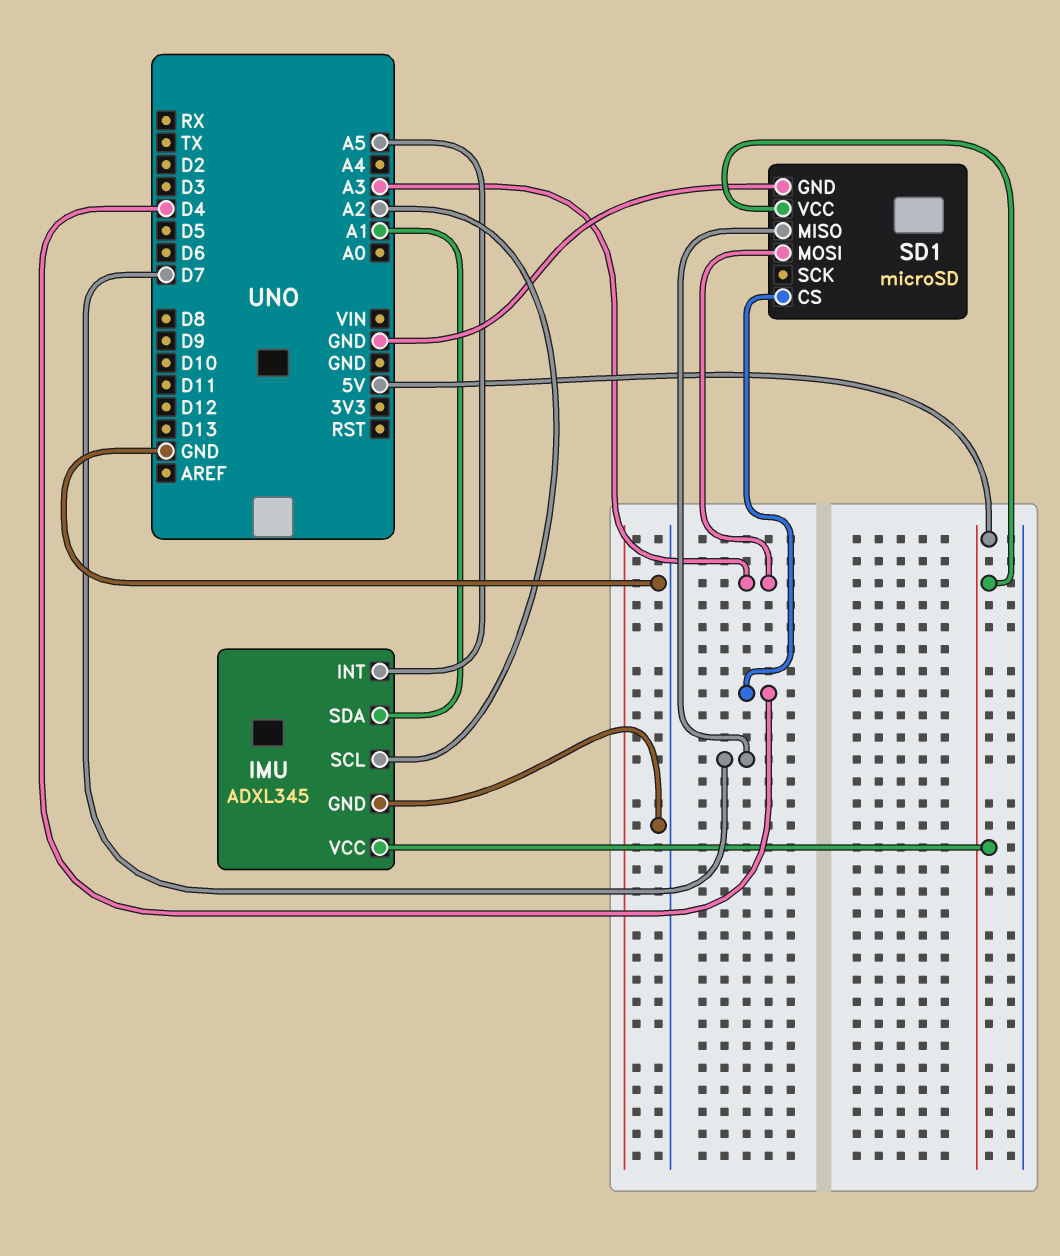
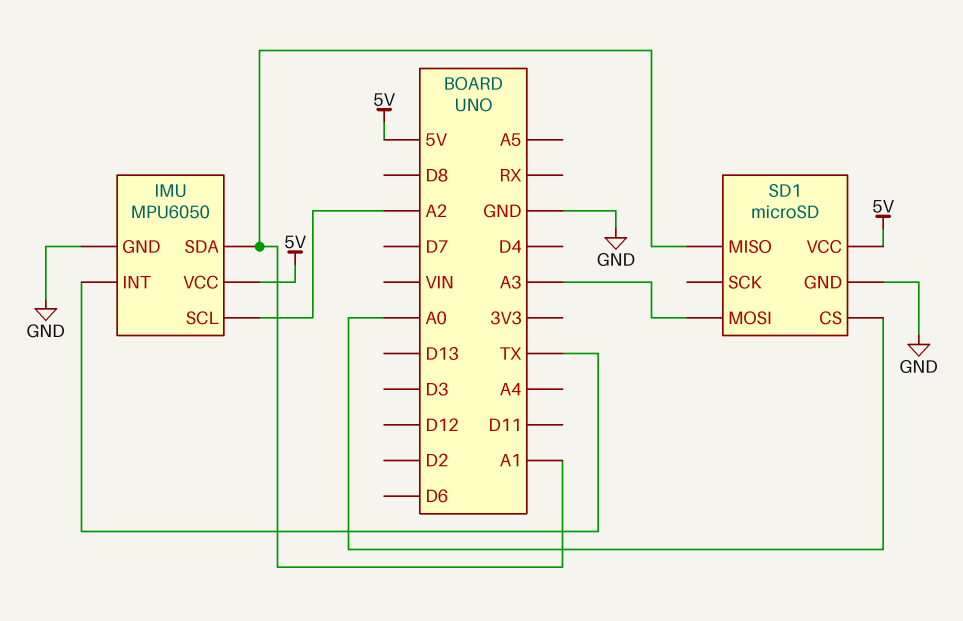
IMU: ADXL345 -> MPU6050
IMU pin INT: A5 -> TX
SD1 pin CS: D4 -> A0
SD1 pin MISO: D7 -> A1

